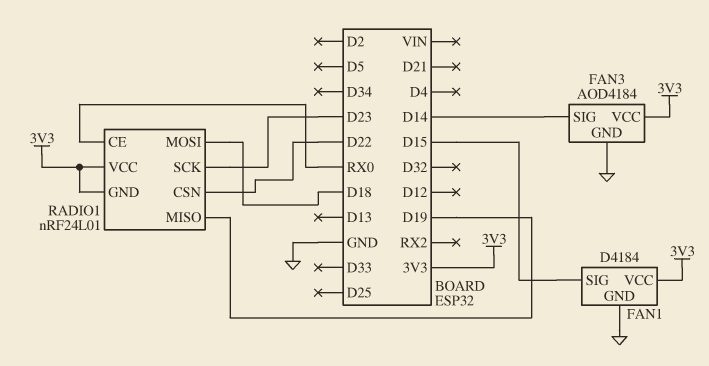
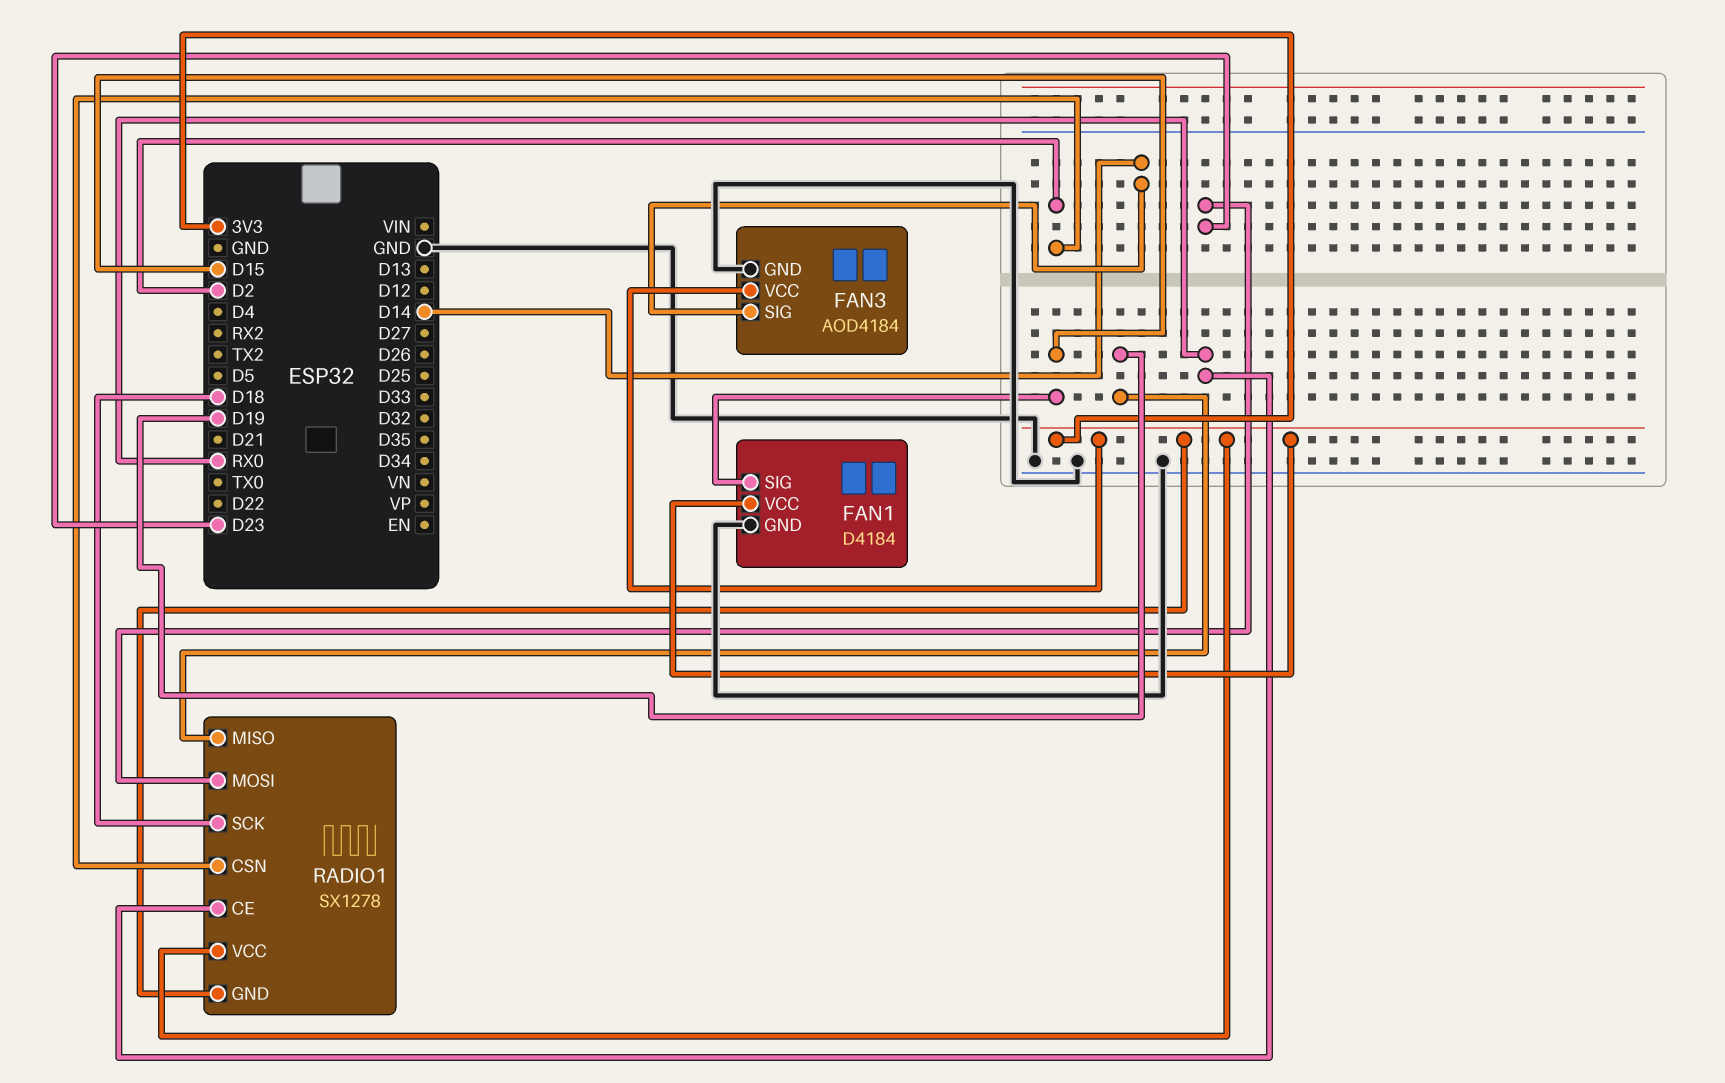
RADIO1: nRF24L01 -> SX1278
RADIO1 pin CSN: D22 -> D2
RADIO1 pin MOSI: D18 -> D23
RADIO1 pin SCK: D23 -> D18

